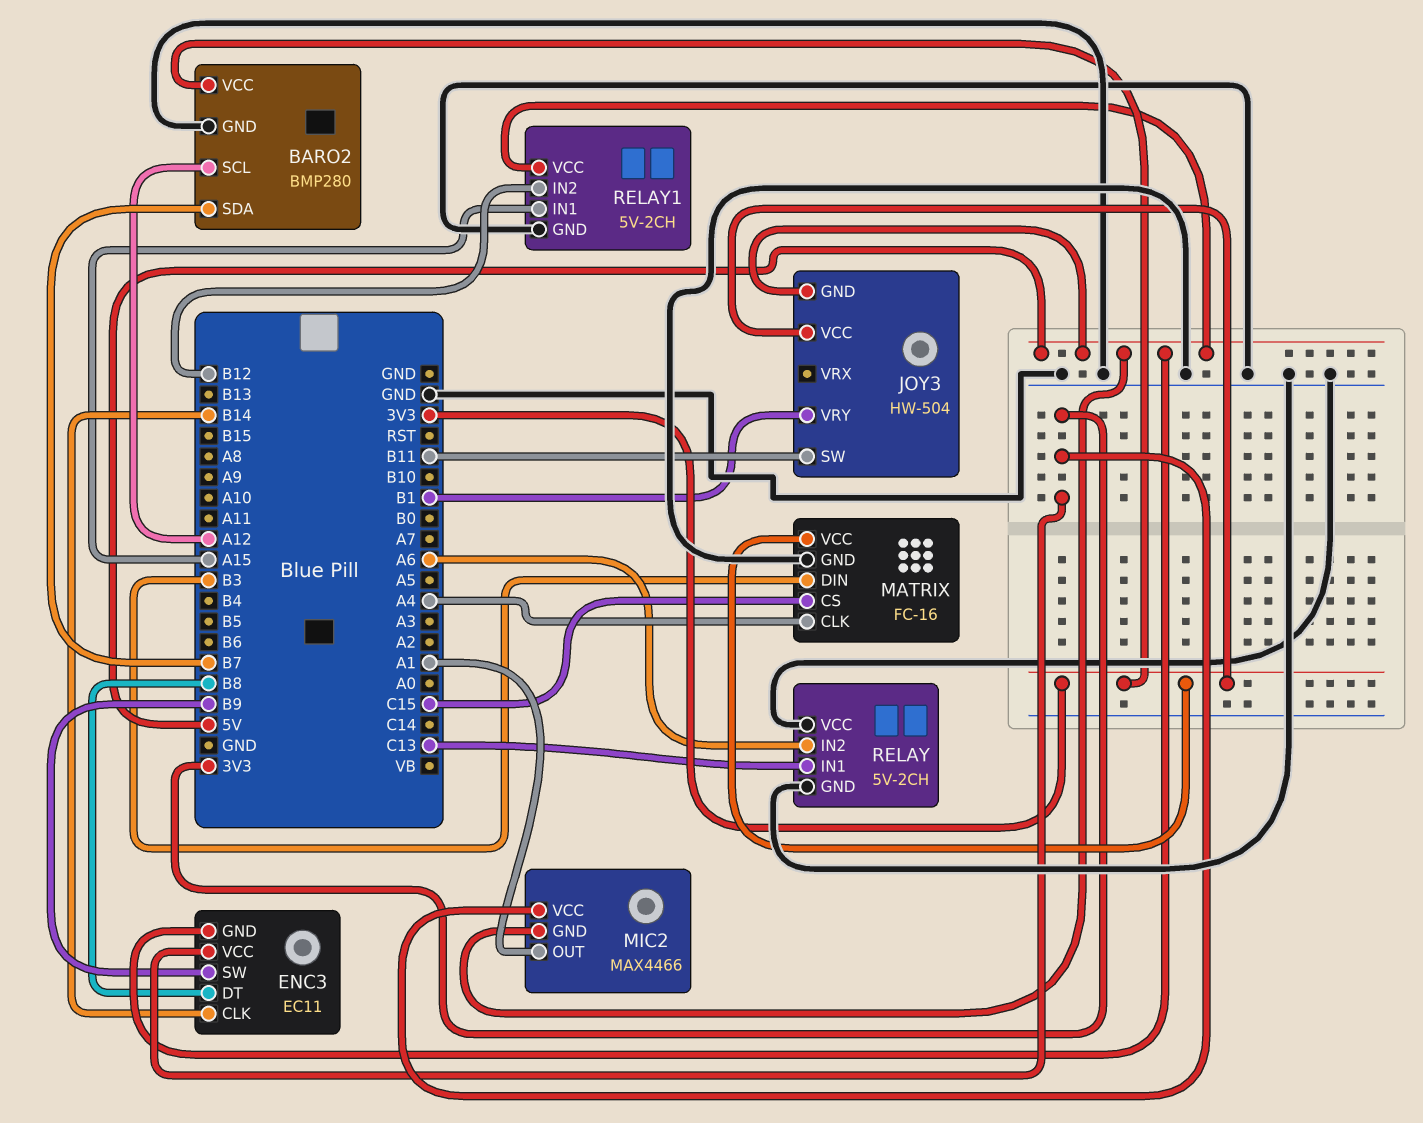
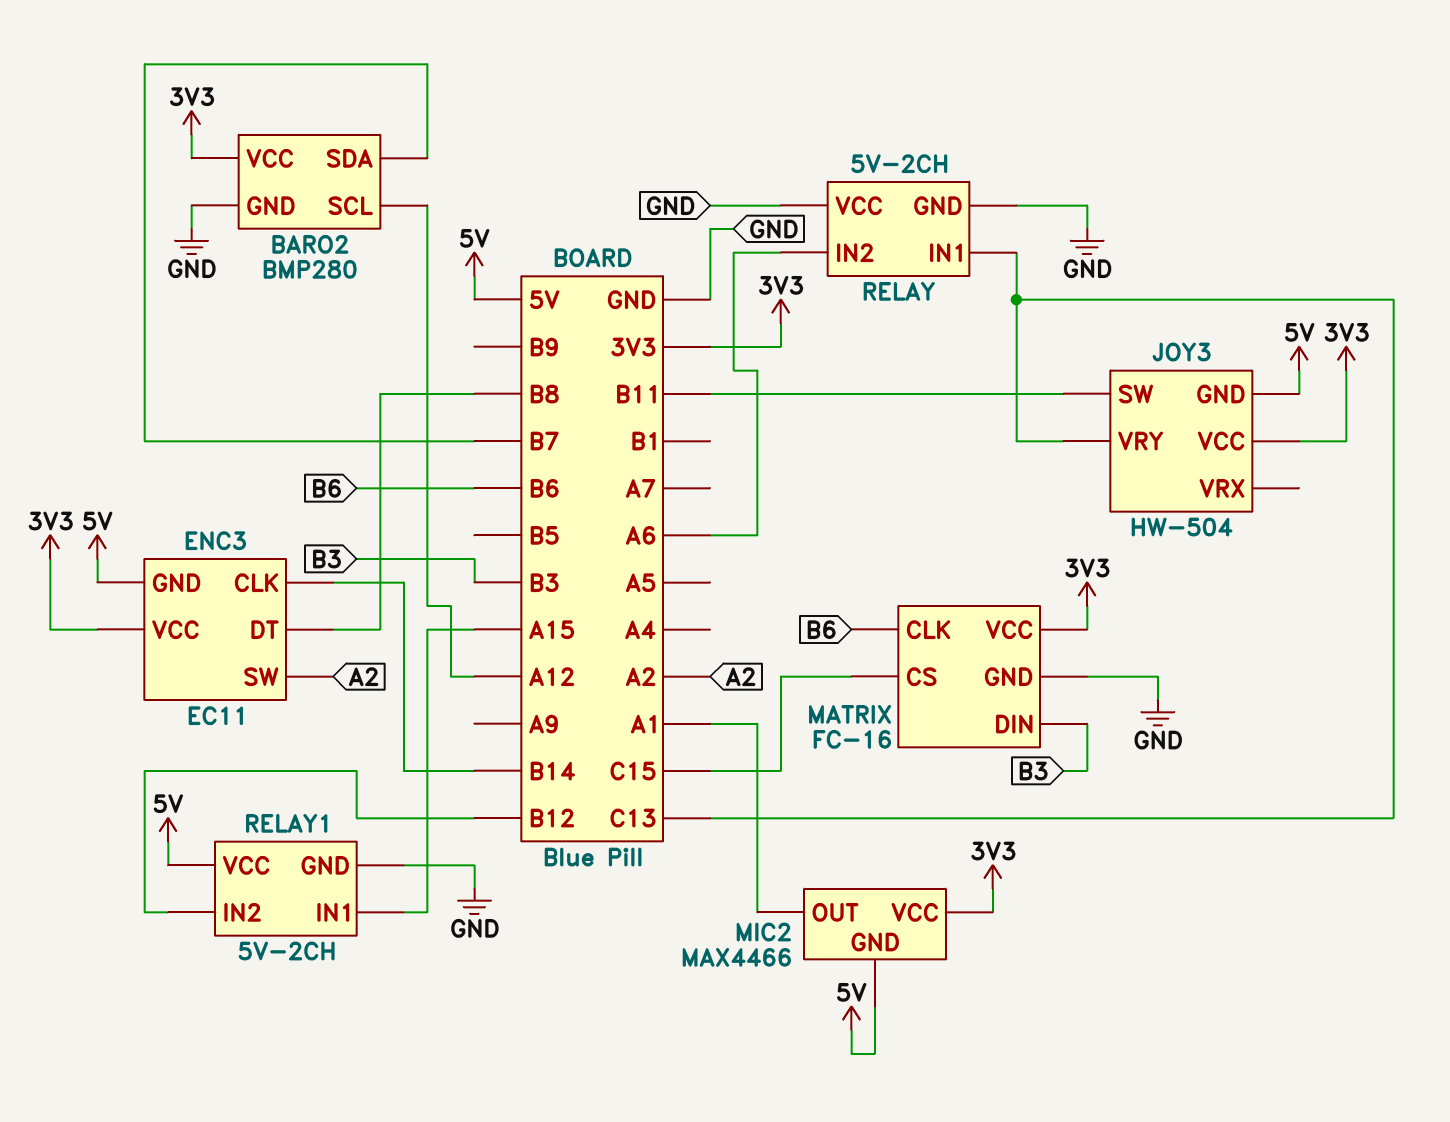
ENC3 pin SW: B9 -> A2
JOY3 pin VRY: B1 -> C13
MATRIX pin CLK: A4 -> B6

